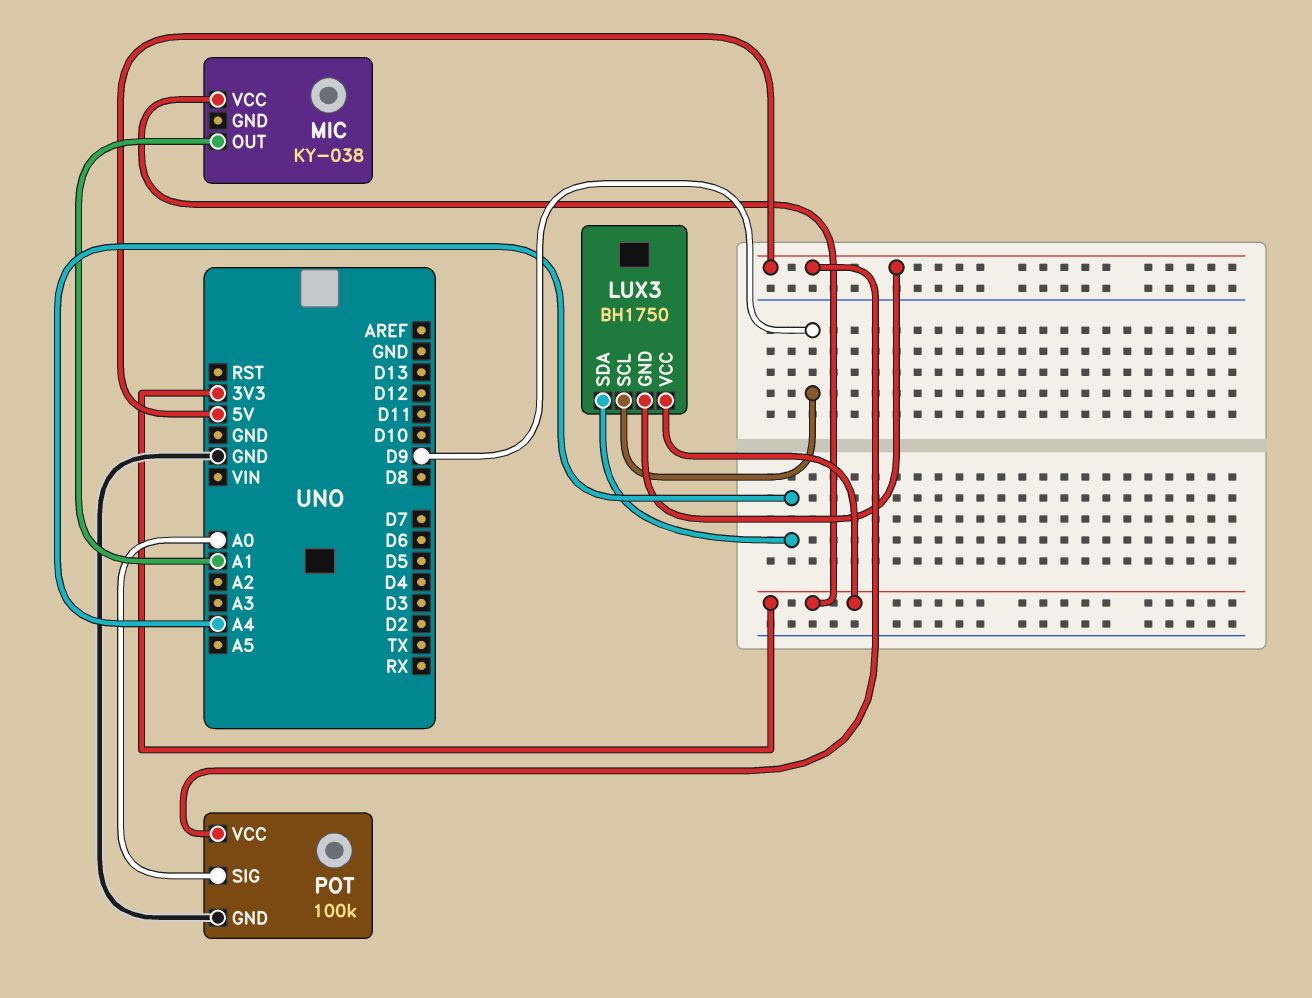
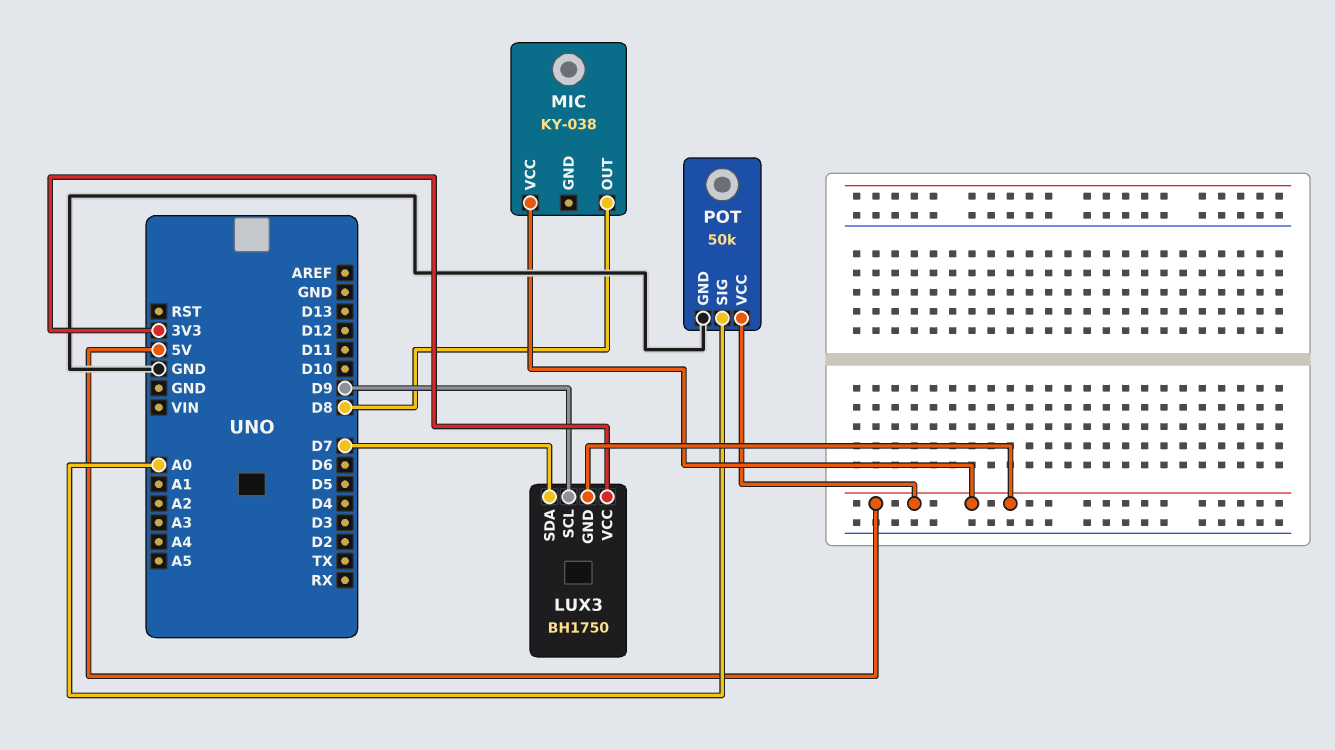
LUX3 pin SDA: A4 -> D7
MIC pin OUT: A1 -> D8
MIC pin VCC: 3V3 -> 5V
POT: 100k -> 50k

